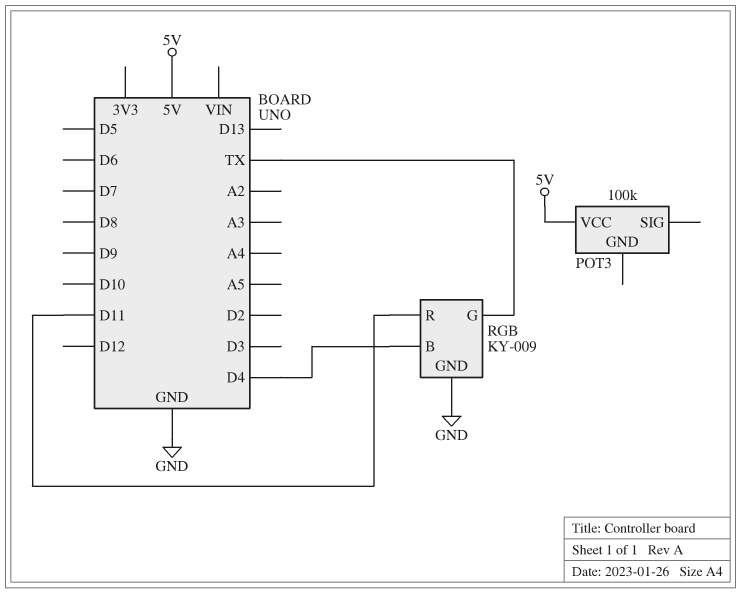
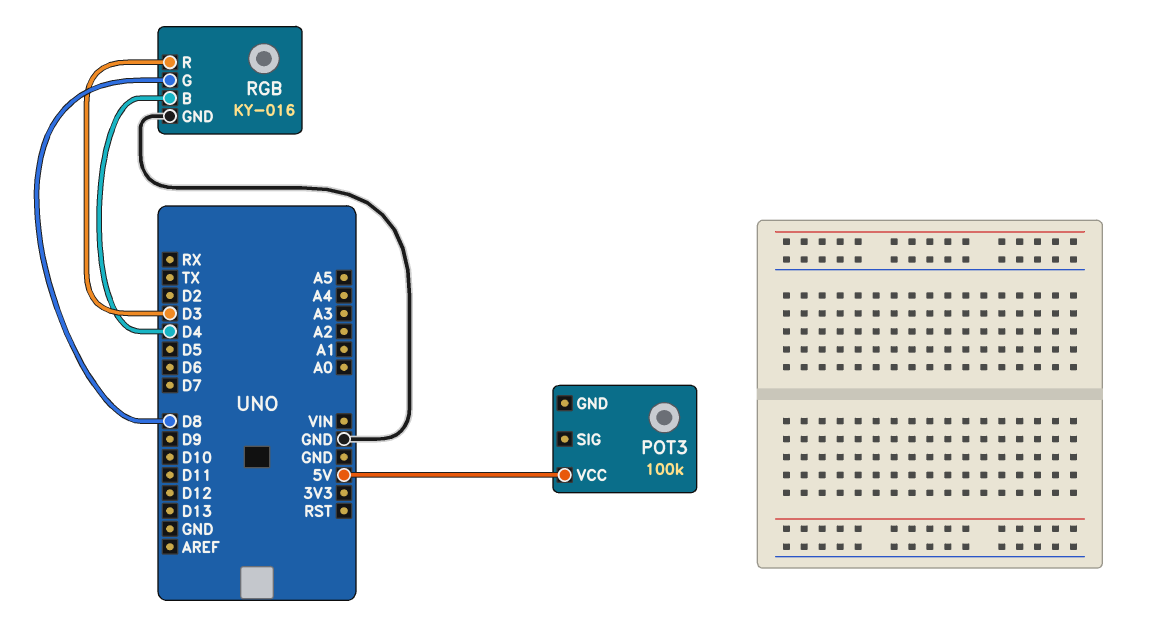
RGB: KY-009 -> KY-016
RGB pin G: TX -> D8
RGB pin R: D11 -> D3

